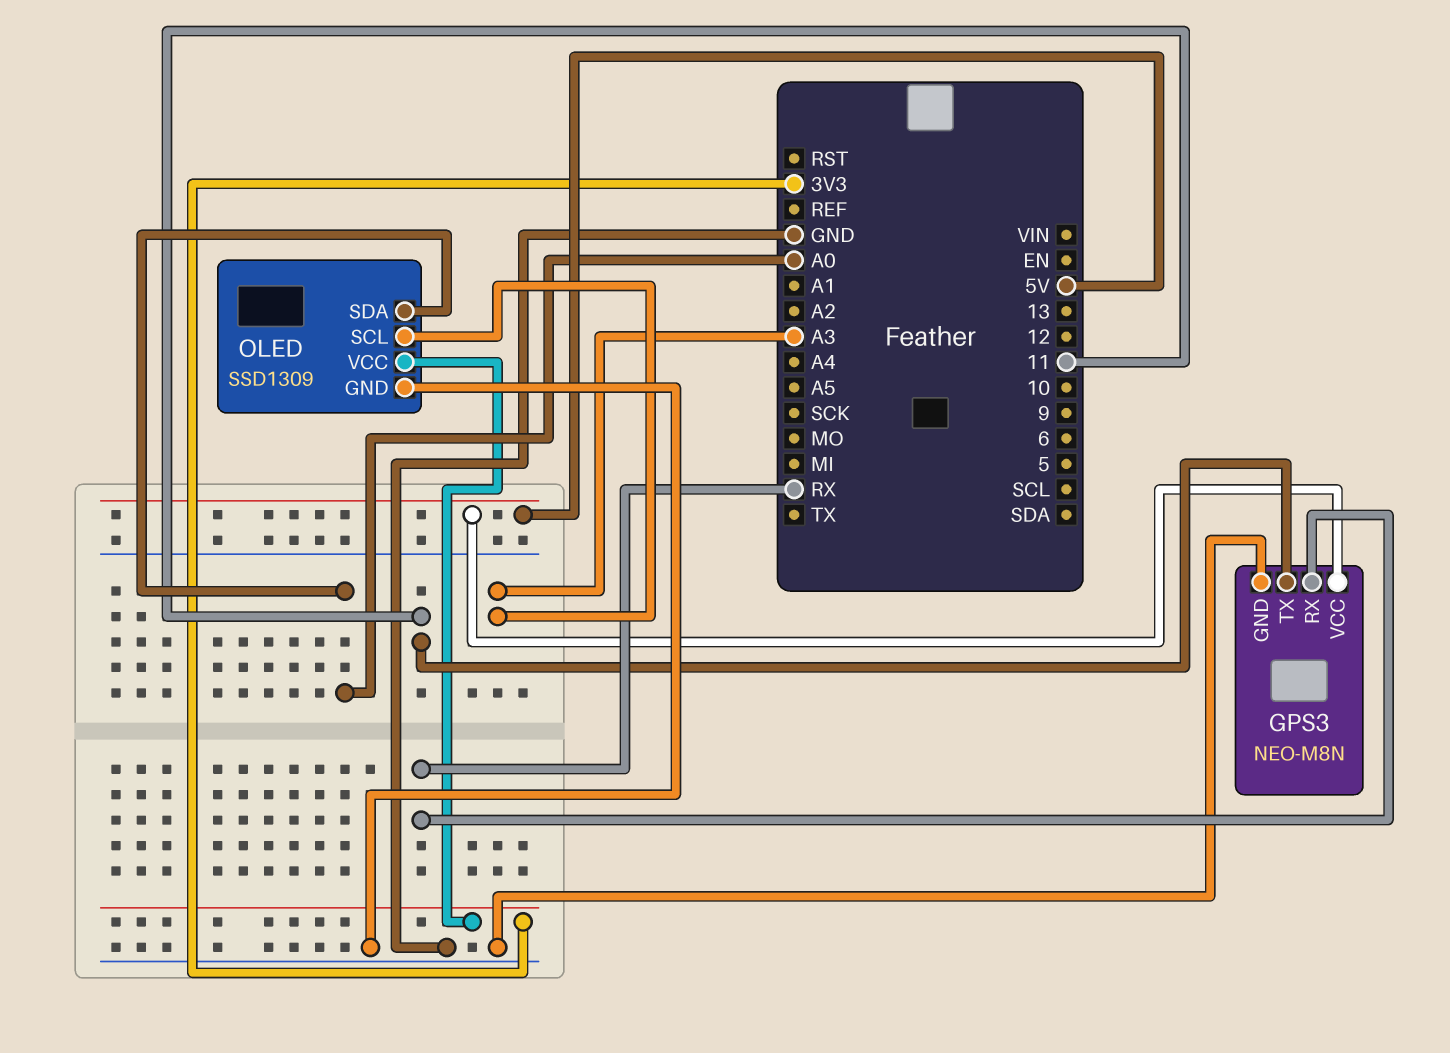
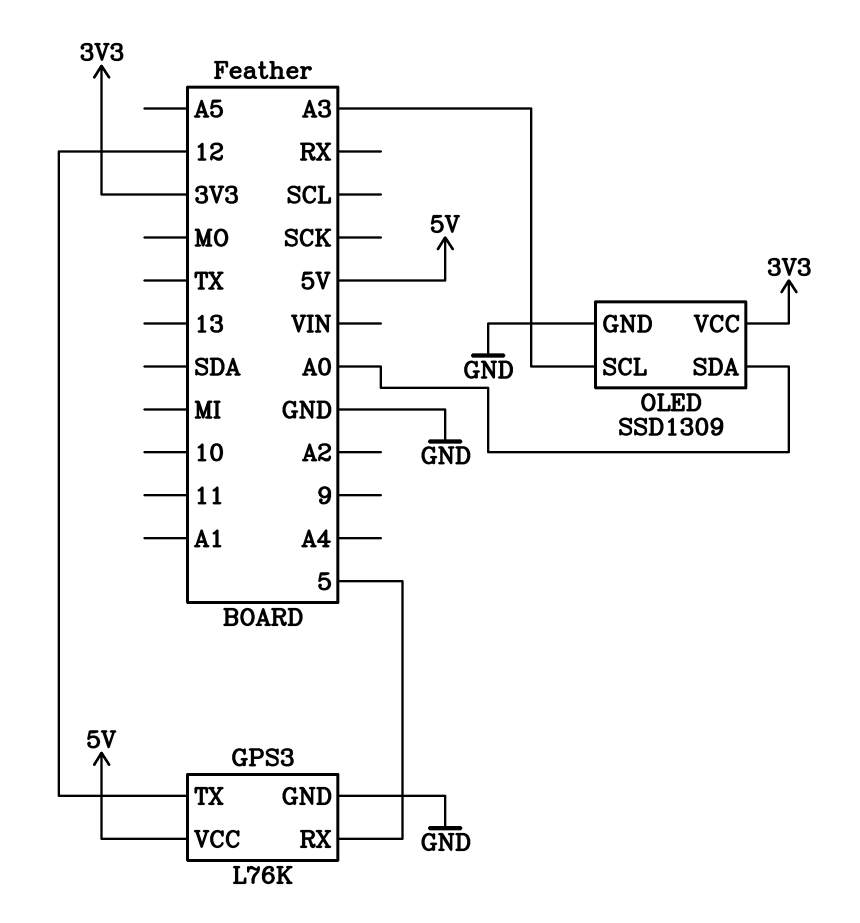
GPS3: NEO-M8N -> L76K
GPS3 pin RX: RX -> 5
GPS3 pin TX: 11 -> 12

